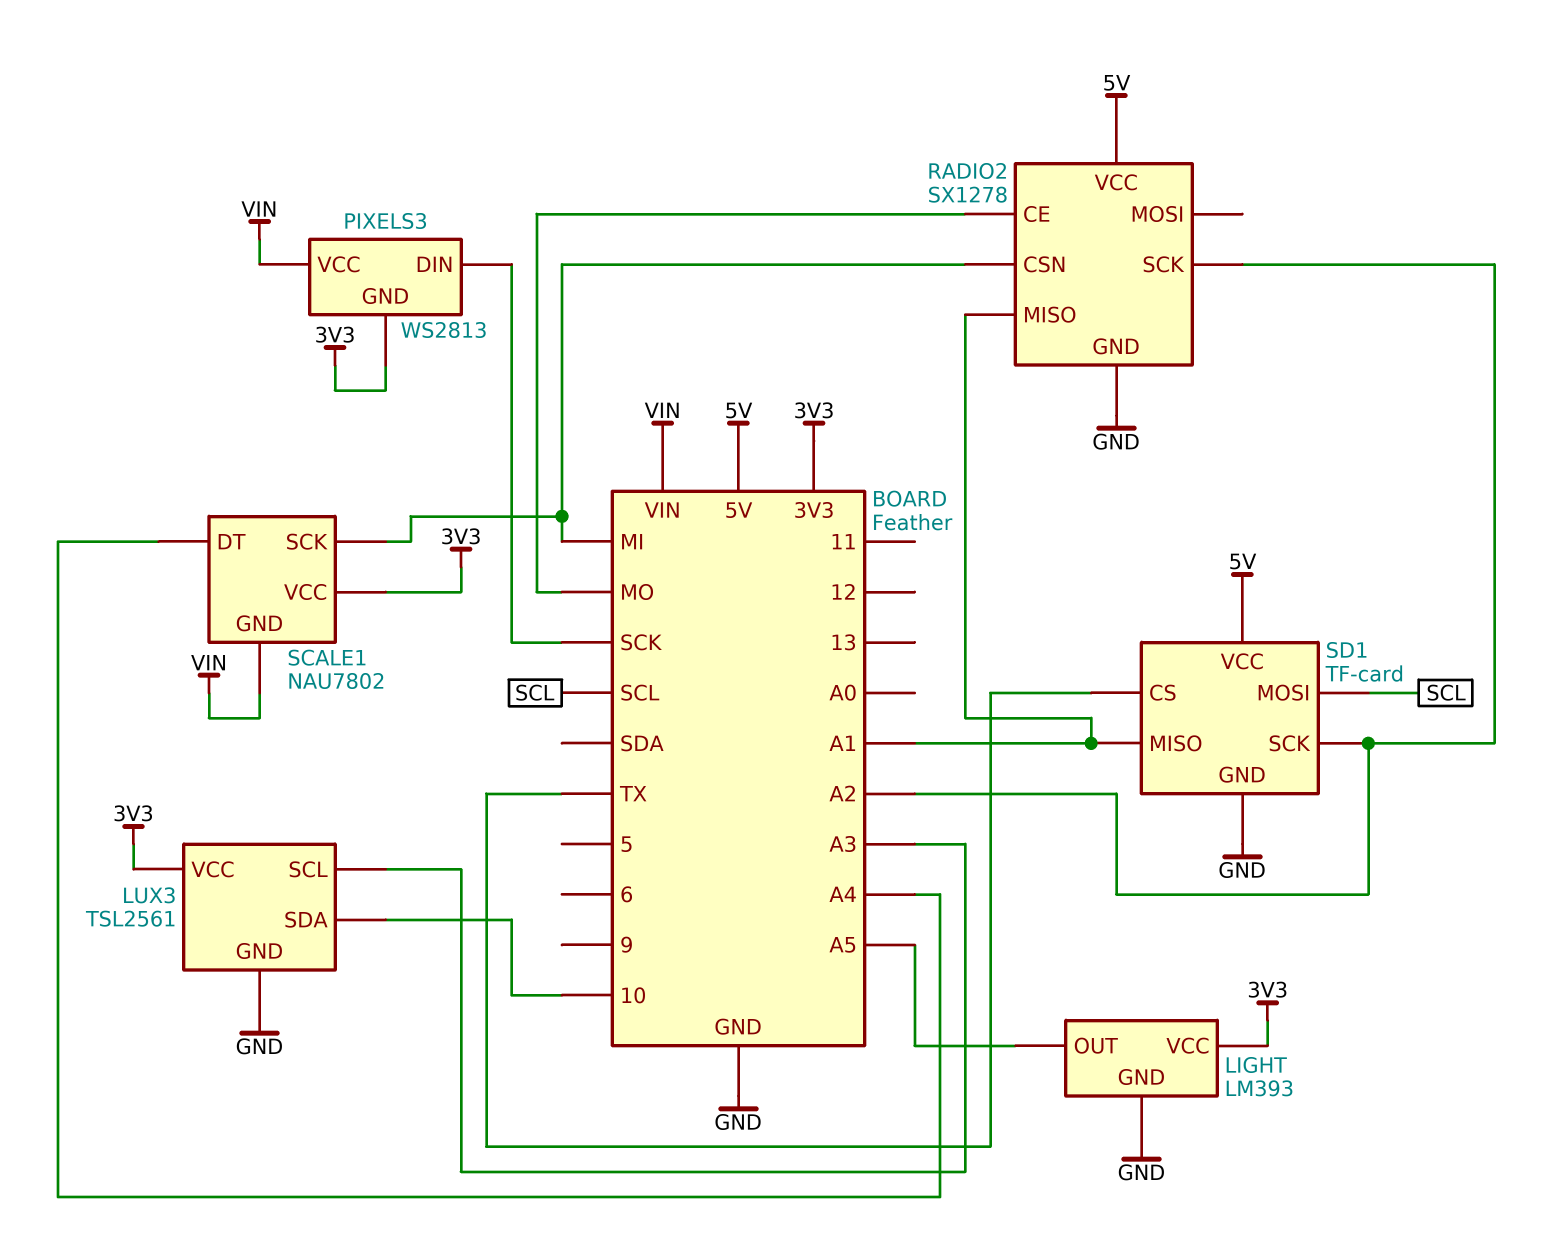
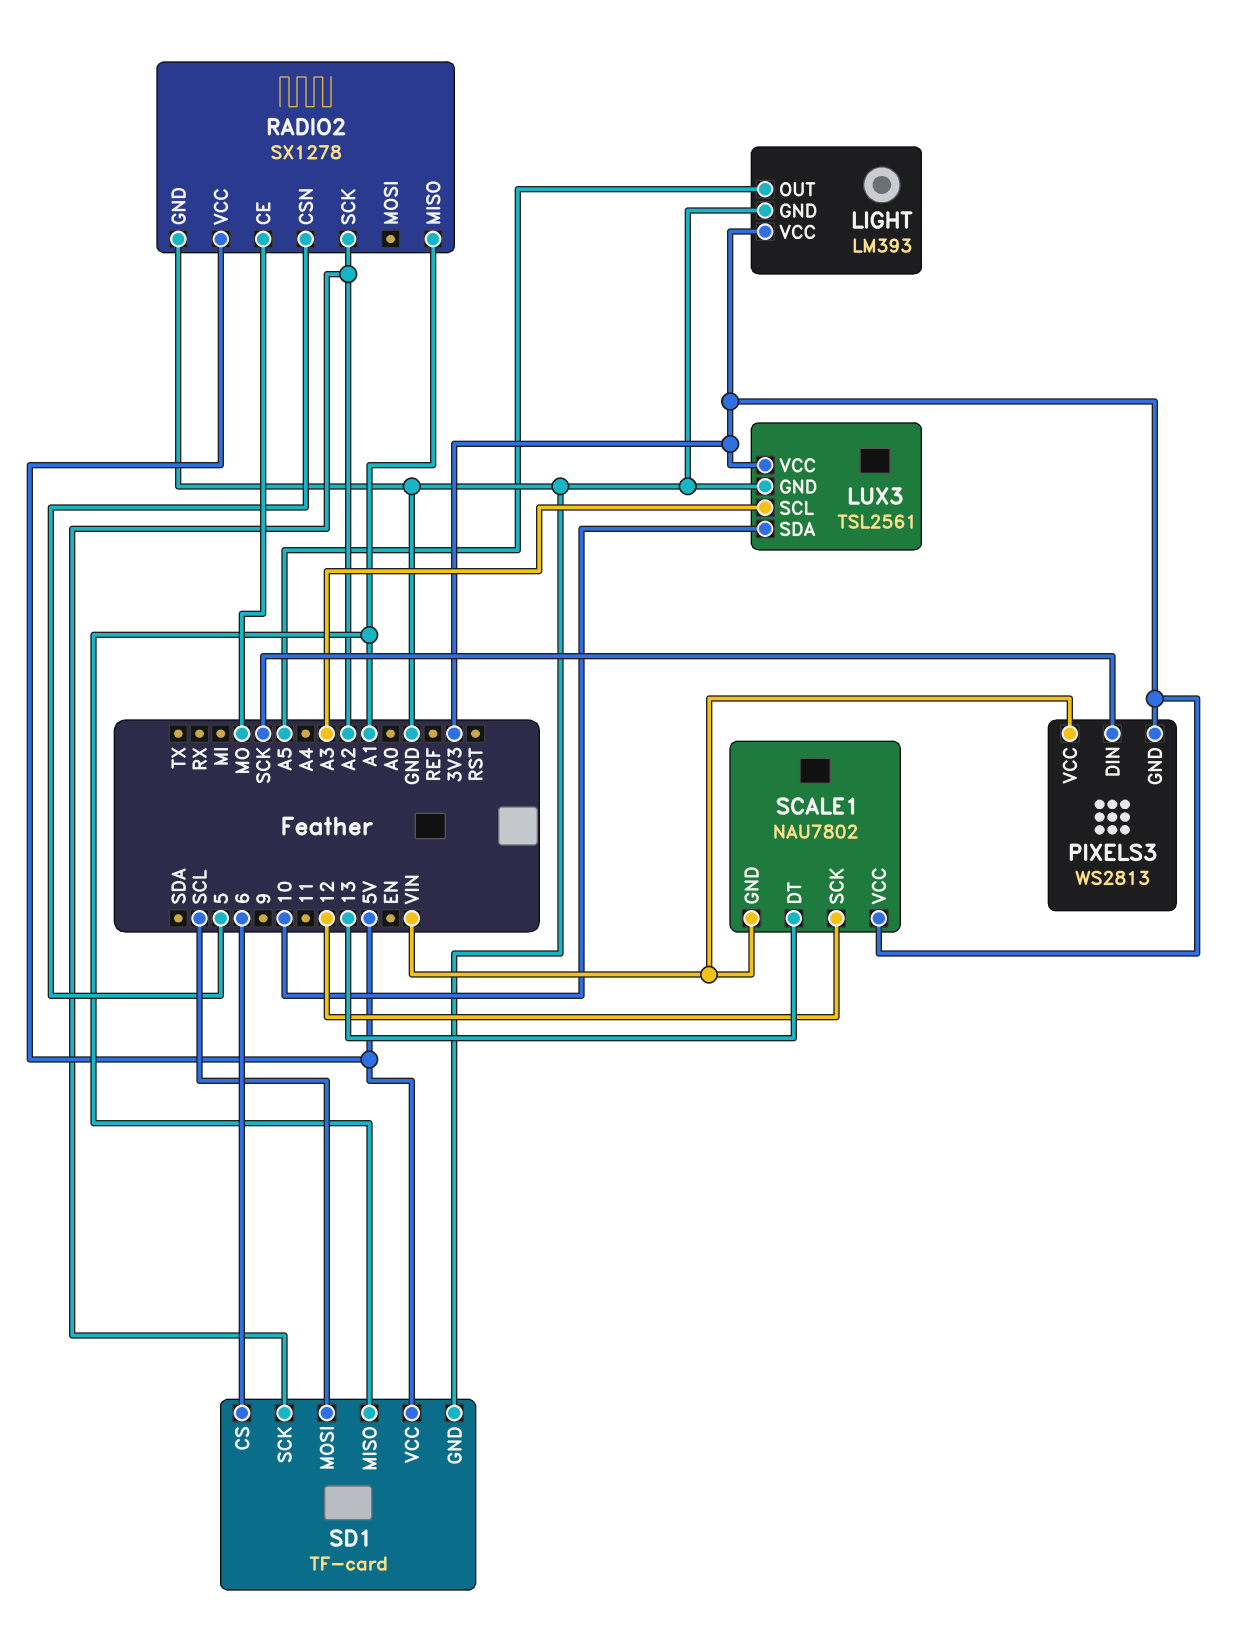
RADIO2 pin CSN: MI -> 5
SCALE1 pin DT: A4 -> 13
SCALE1 pin SCK: MI -> 12
SD1 pin CS: TX -> 6

